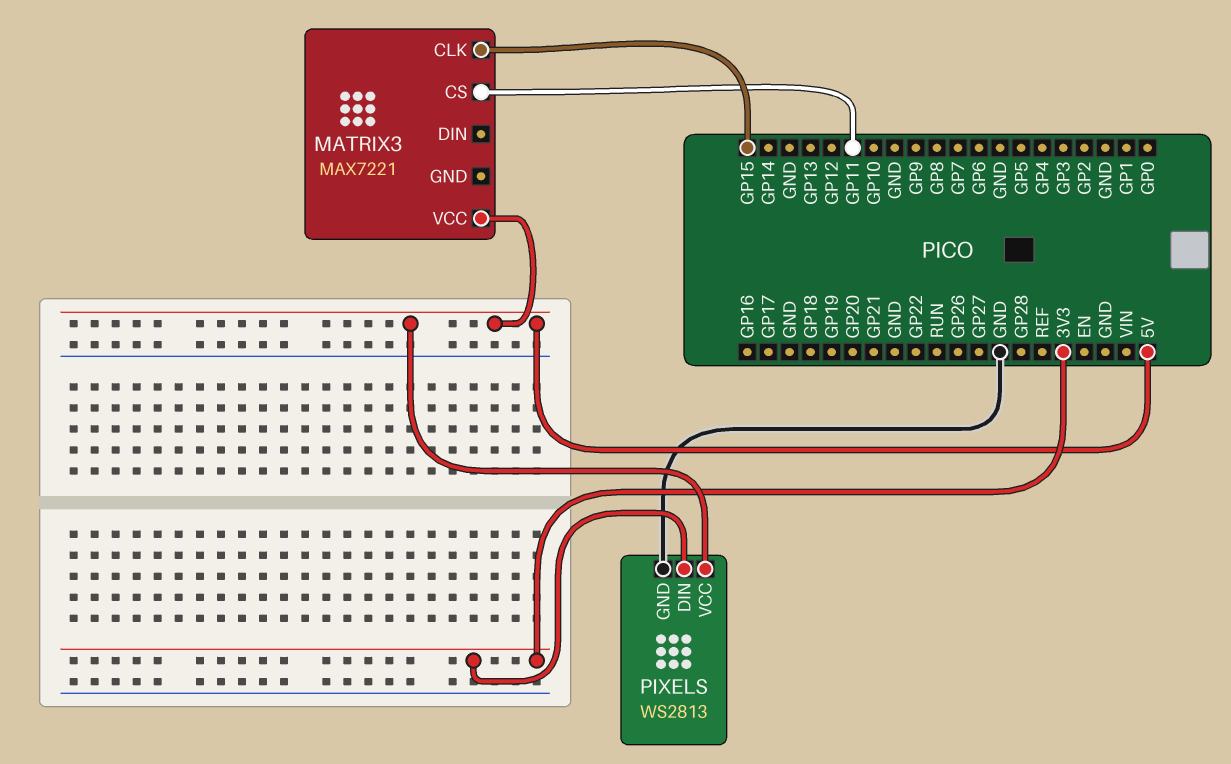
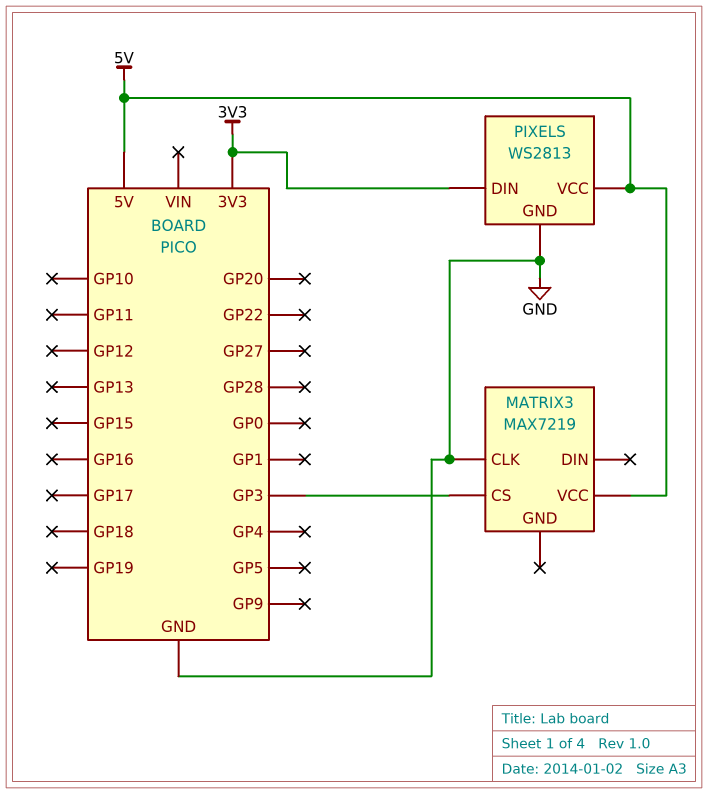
MATRIX3: MAX7221 -> MAX7219
MATRIX3 pin CLK: GP15 -> GND
MATRIX3 pin CS: GP11 -> GP3

